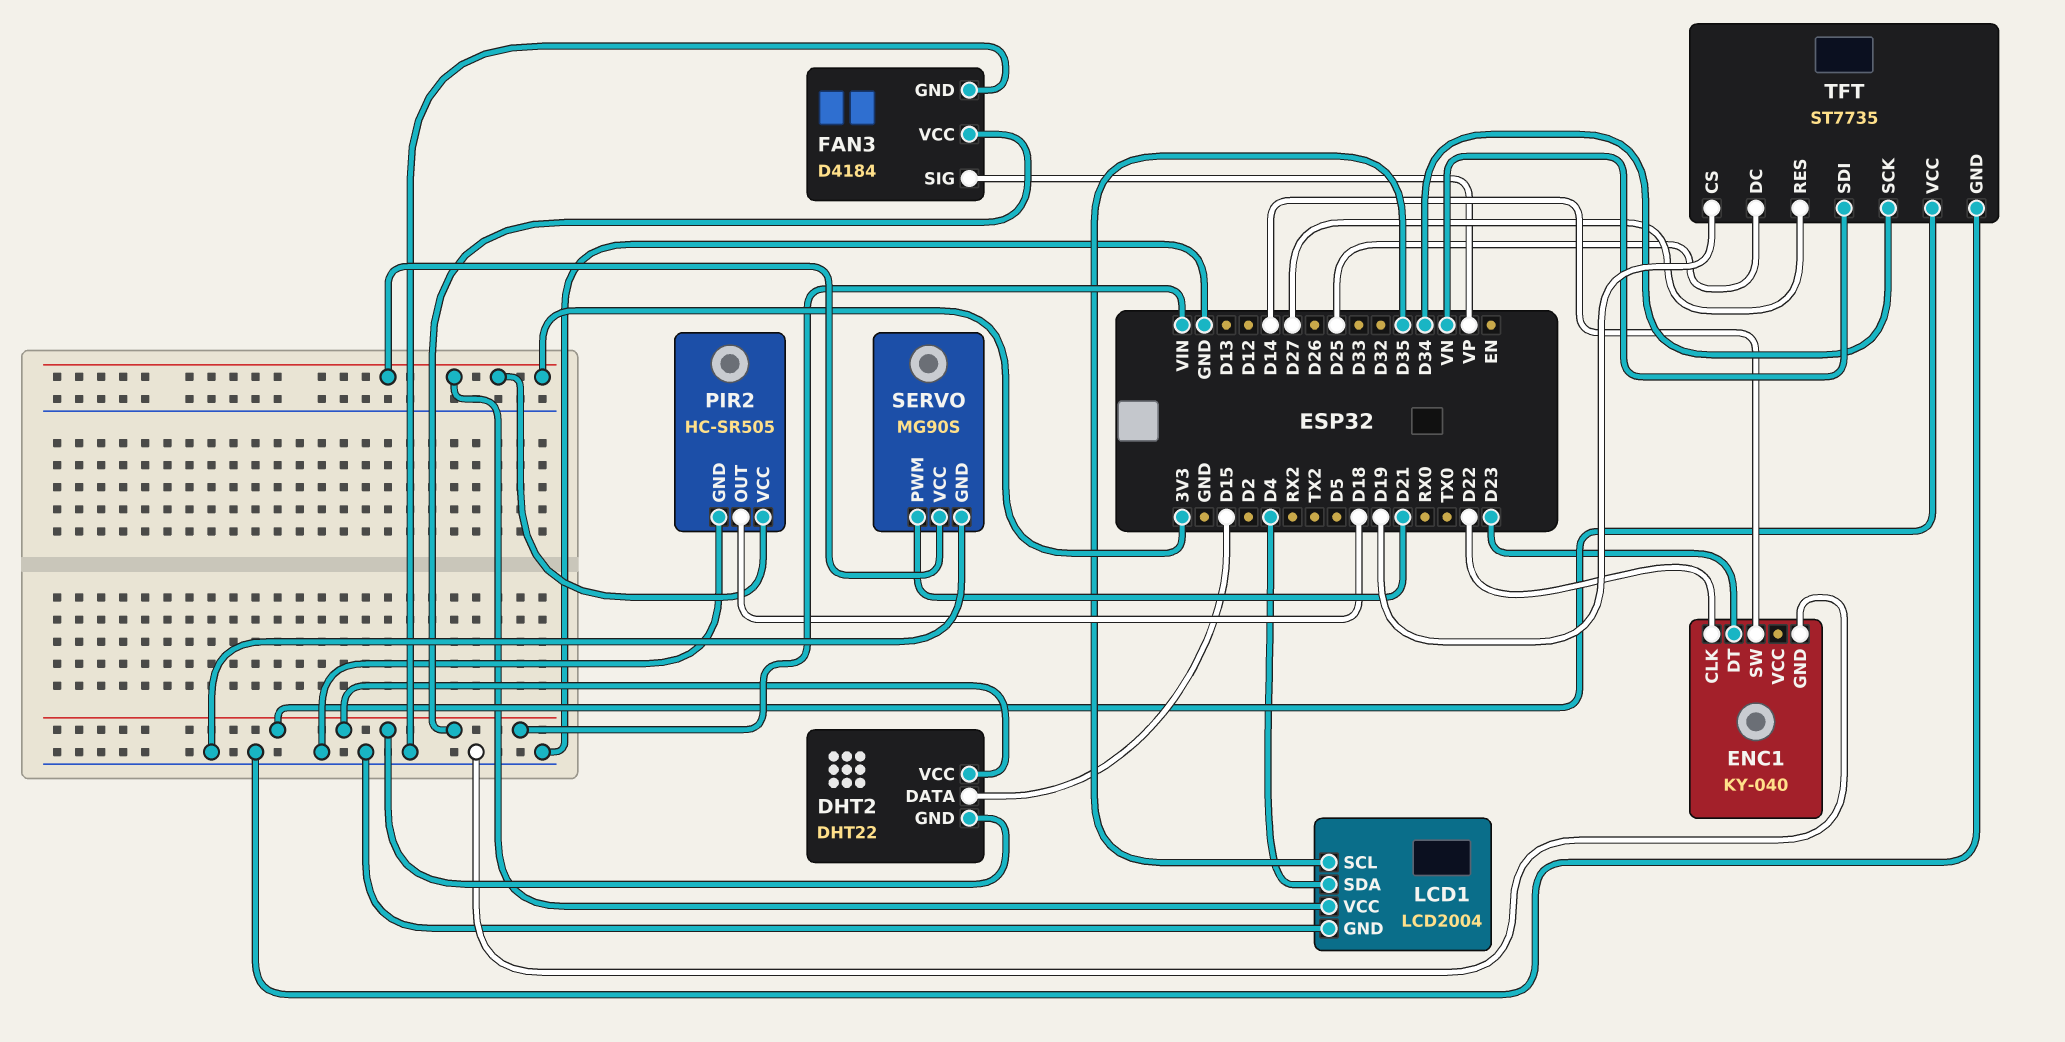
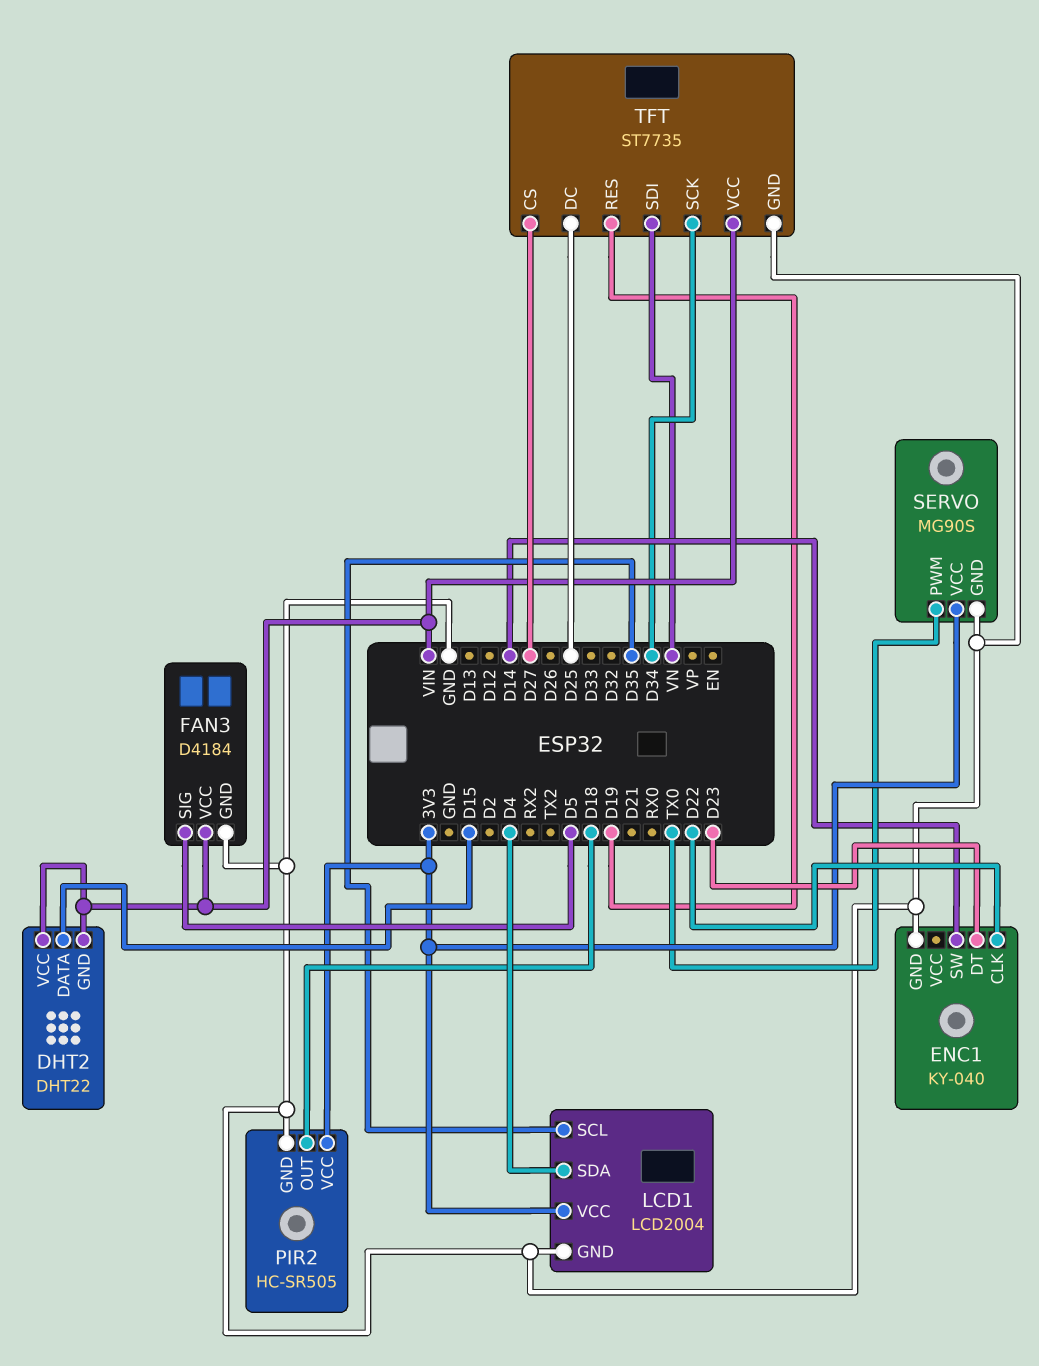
FAN3 pin SIG: VP -> D5
SERVO pin PWM: D21 -> TX0
TFT pin CS: D19 -> D27
TFT pin RES: D27 -> D19

